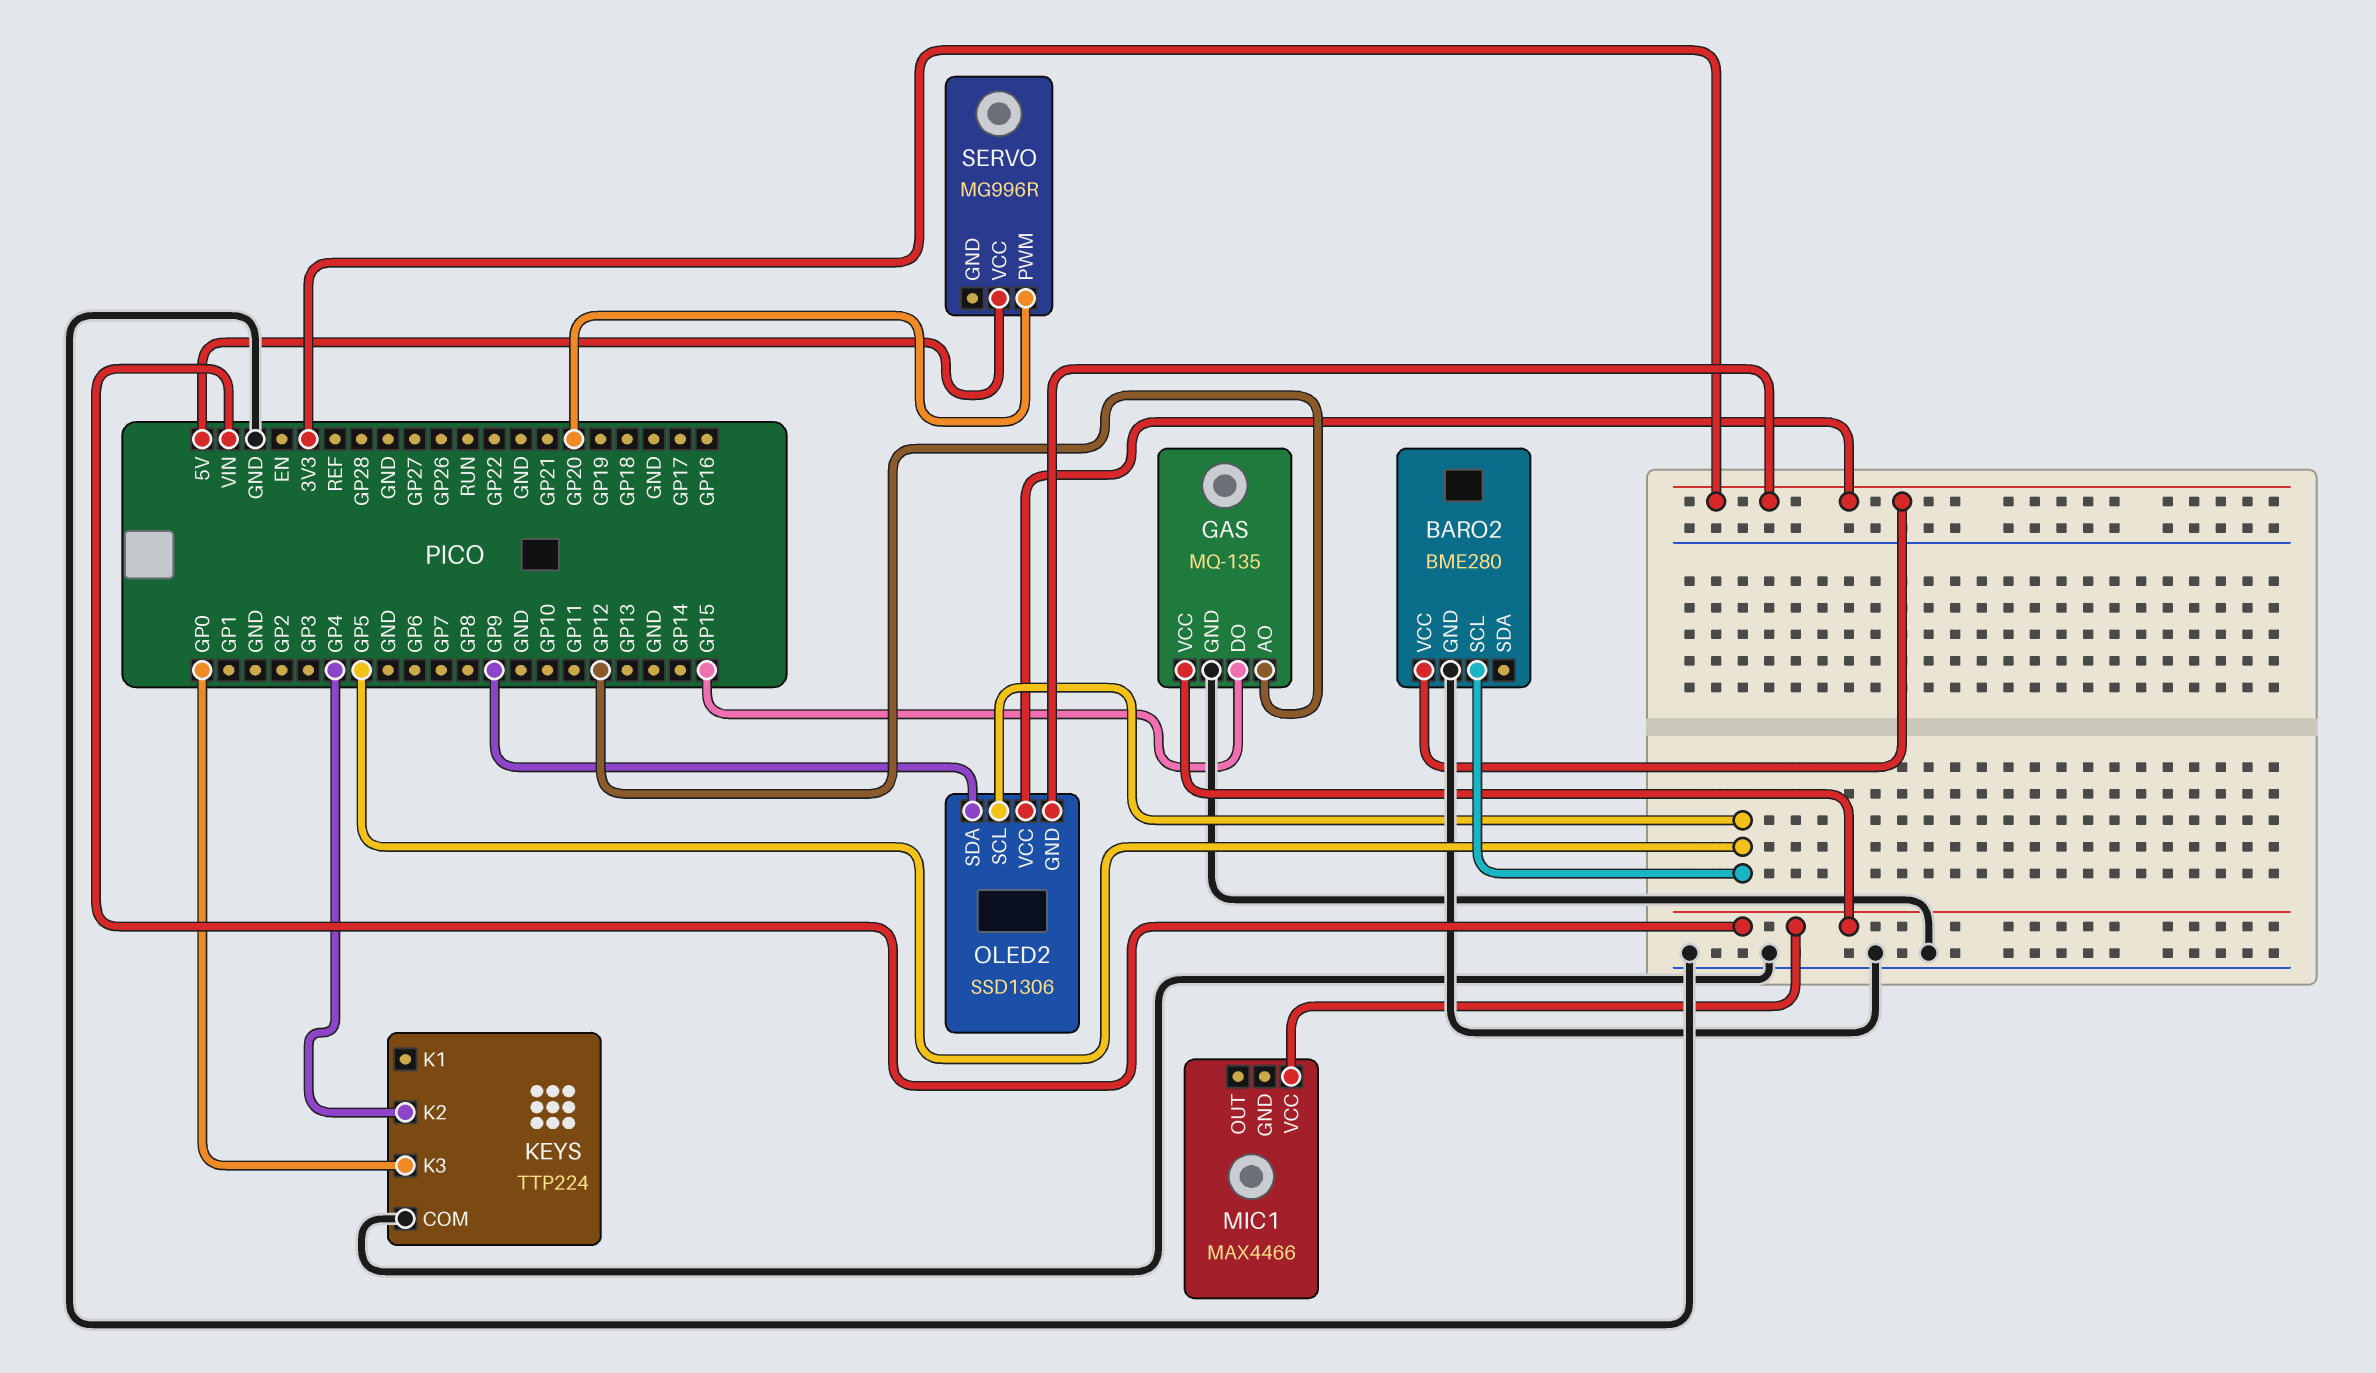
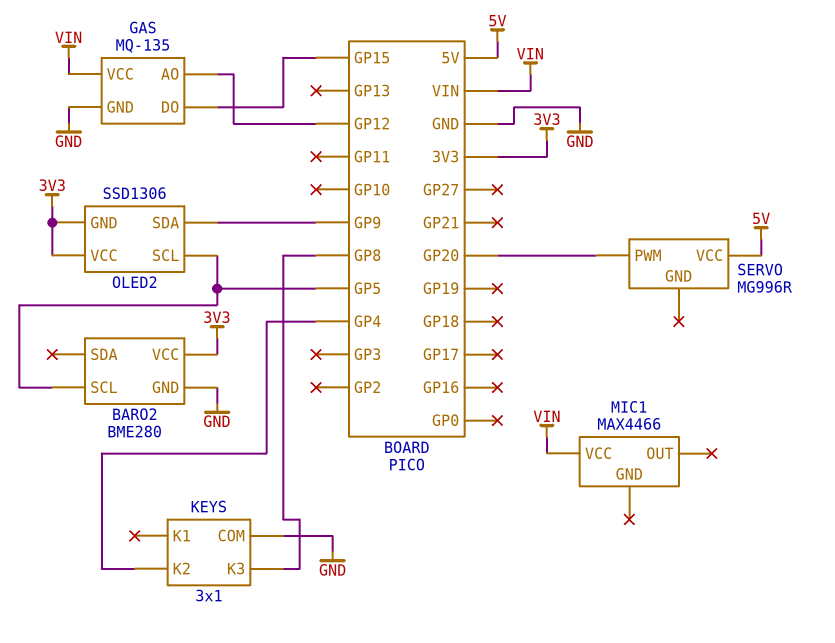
KEYS: TTP224 -> 3x1
KEYS pin K3: GP0 -> GP8

